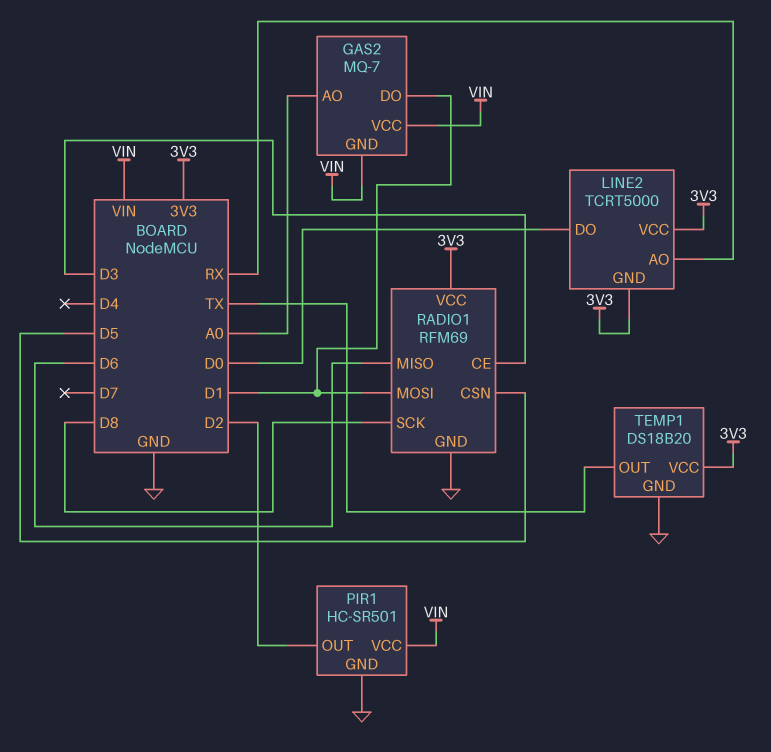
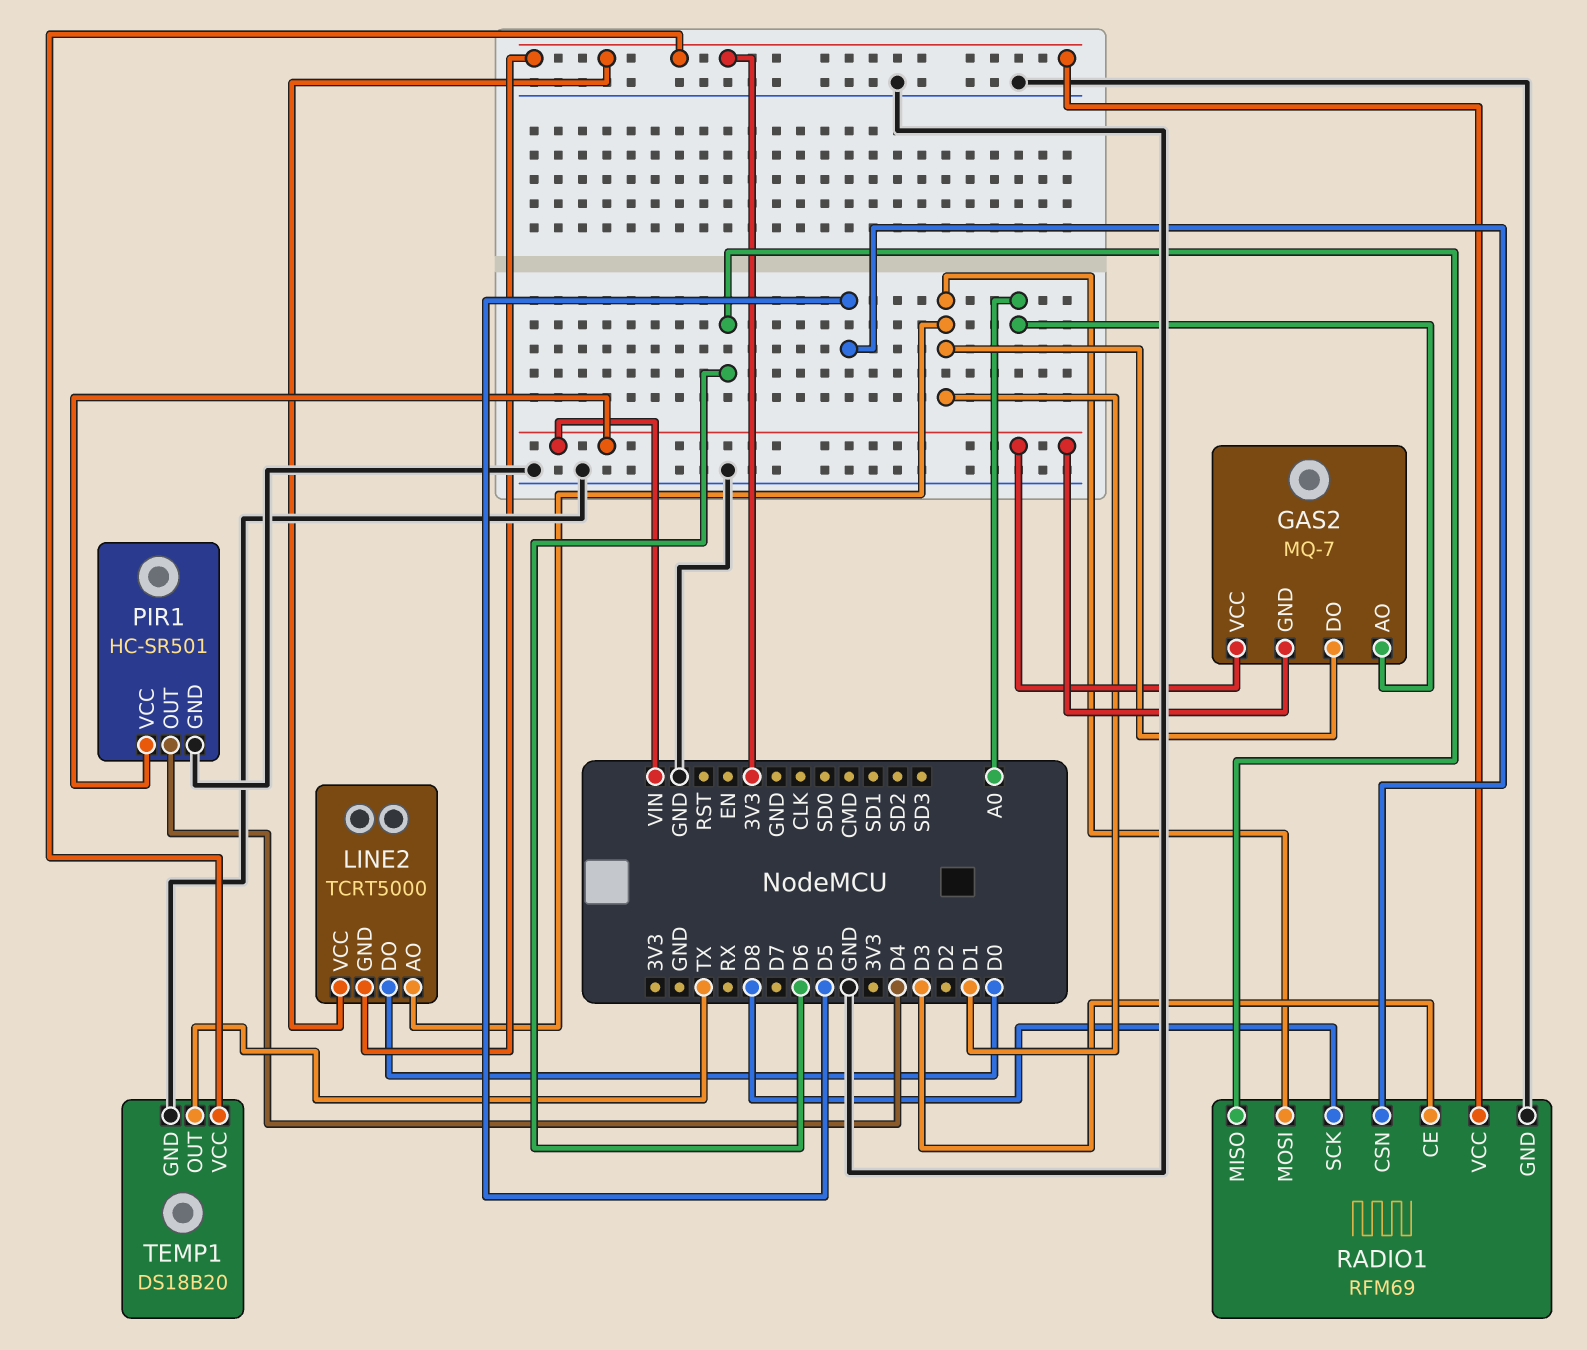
LINE2 pin AO: RX -> D1
PIR1 pin OUT: D2 -> D4

